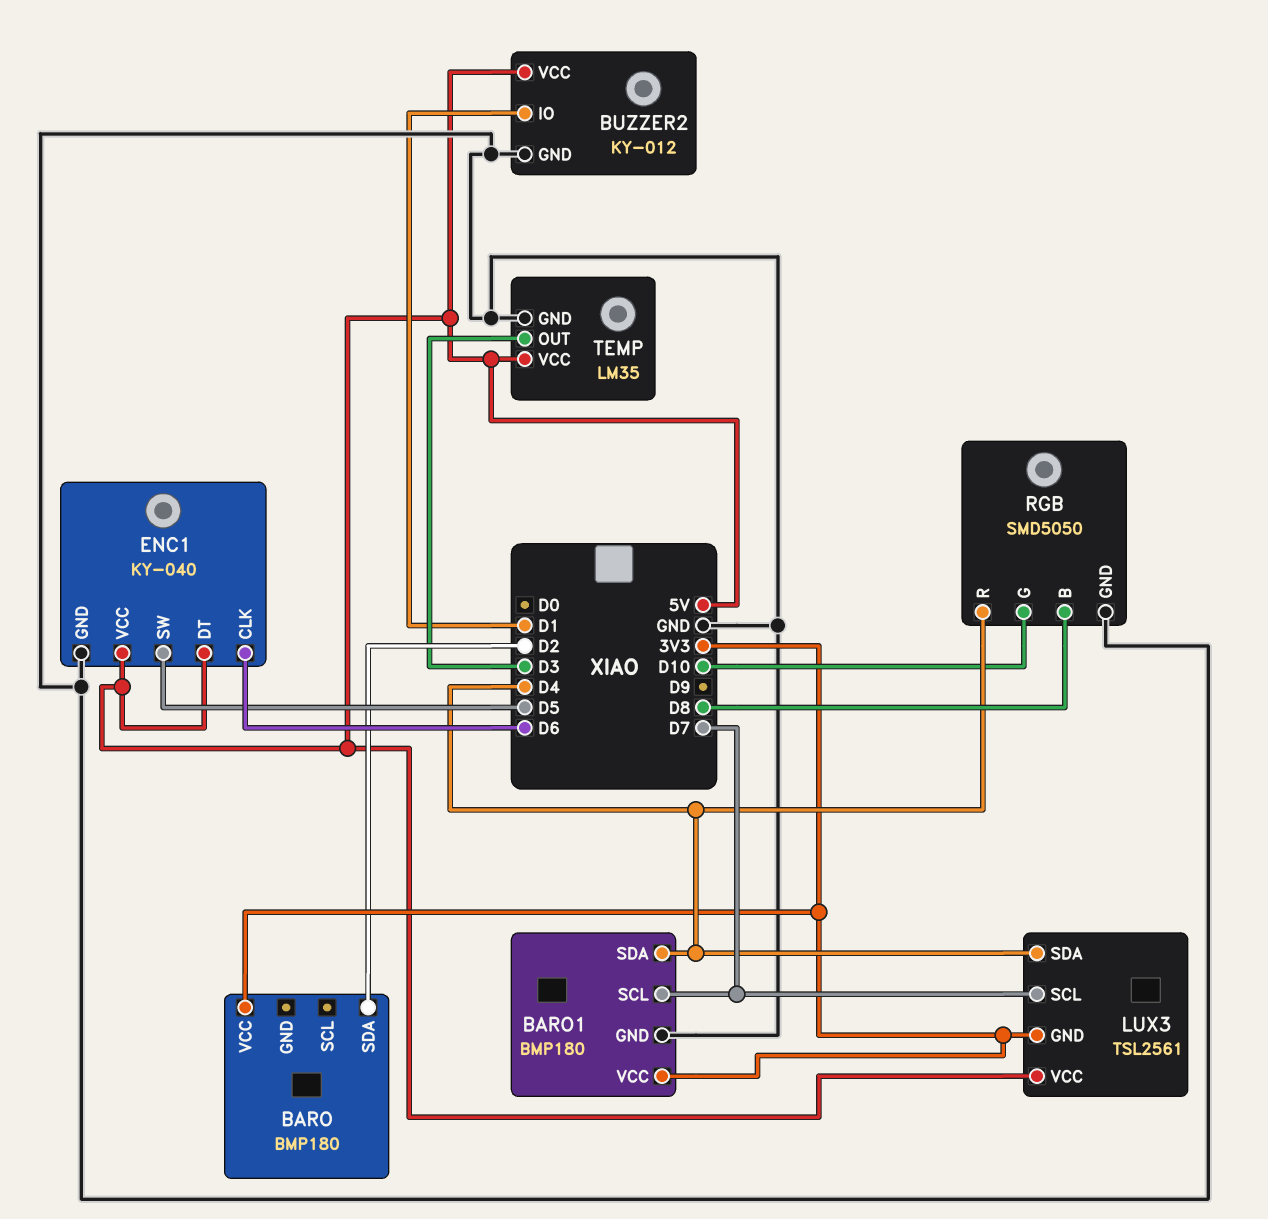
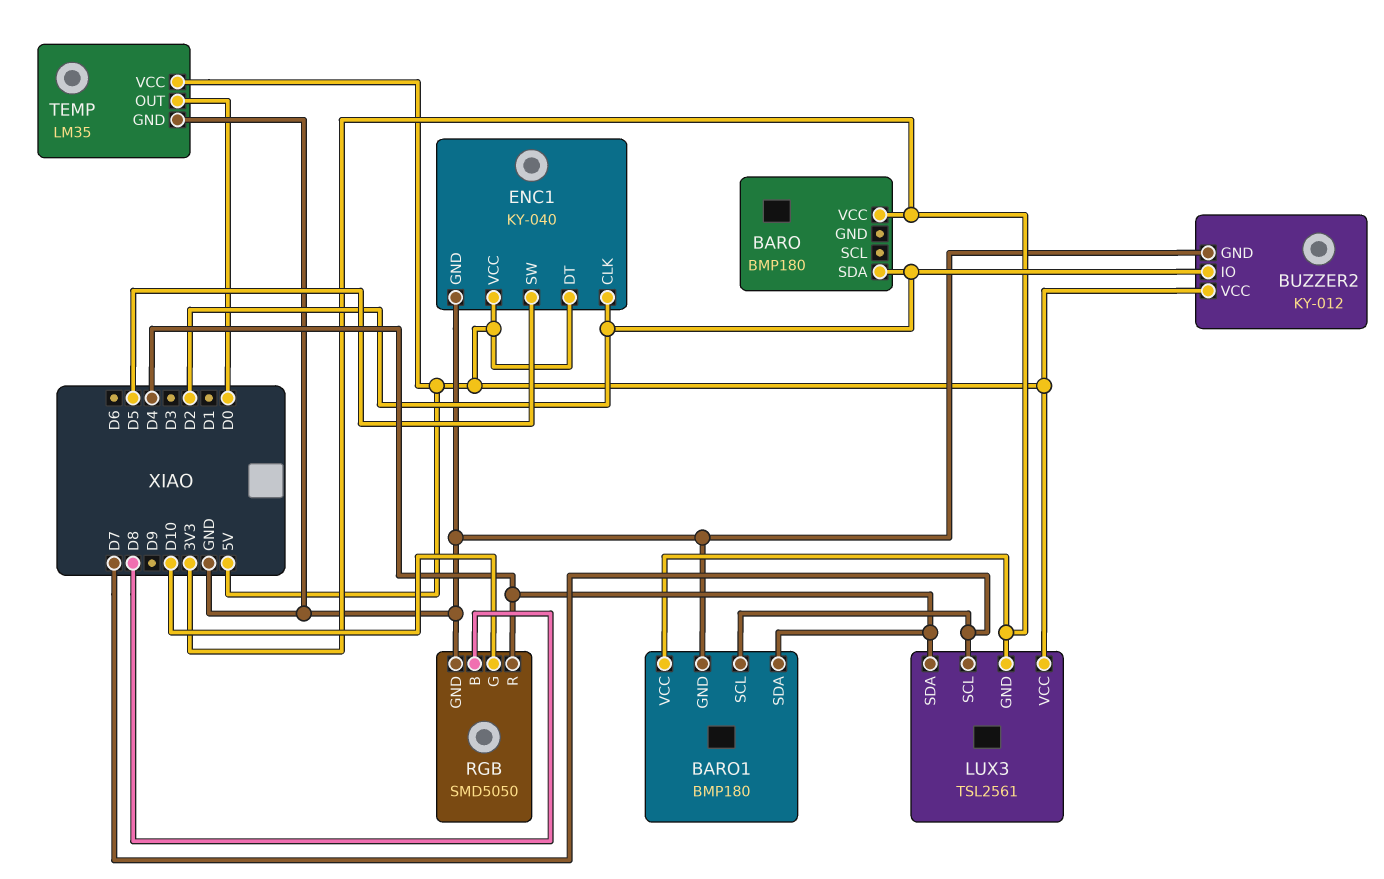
BUZZER2 pin IO: D1 -> D2
ENC1 pin CLK: D6 -> D2
TEMP pin OUT: D3 -> D0

